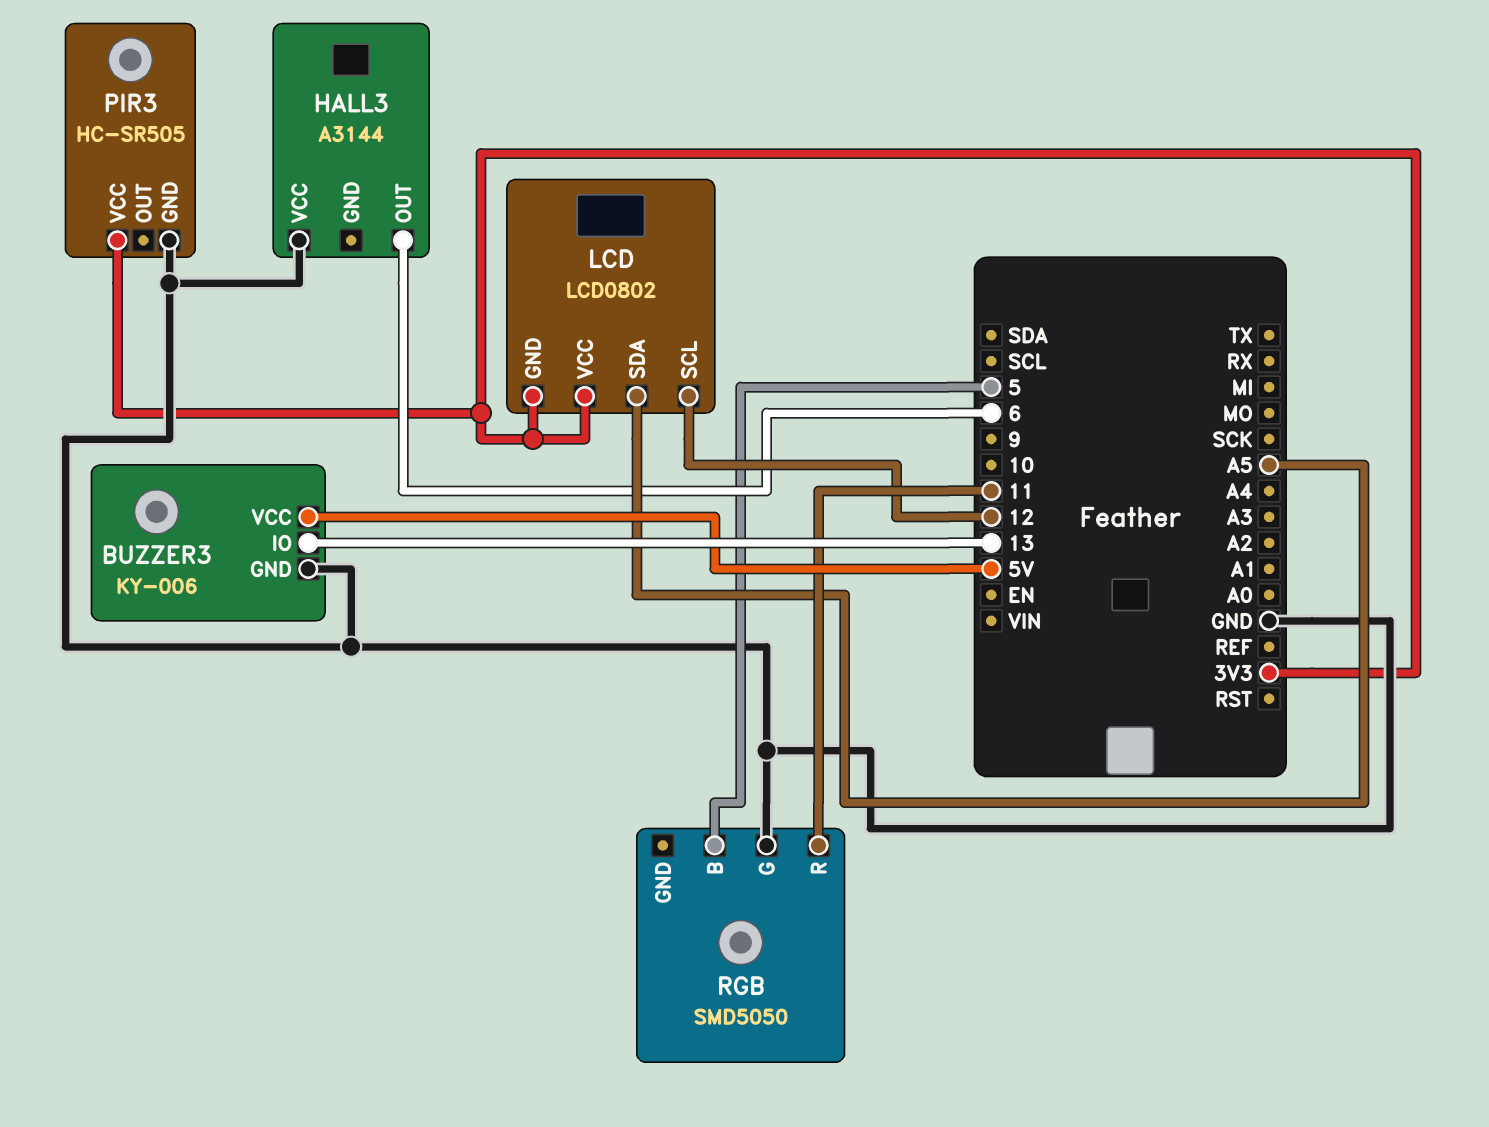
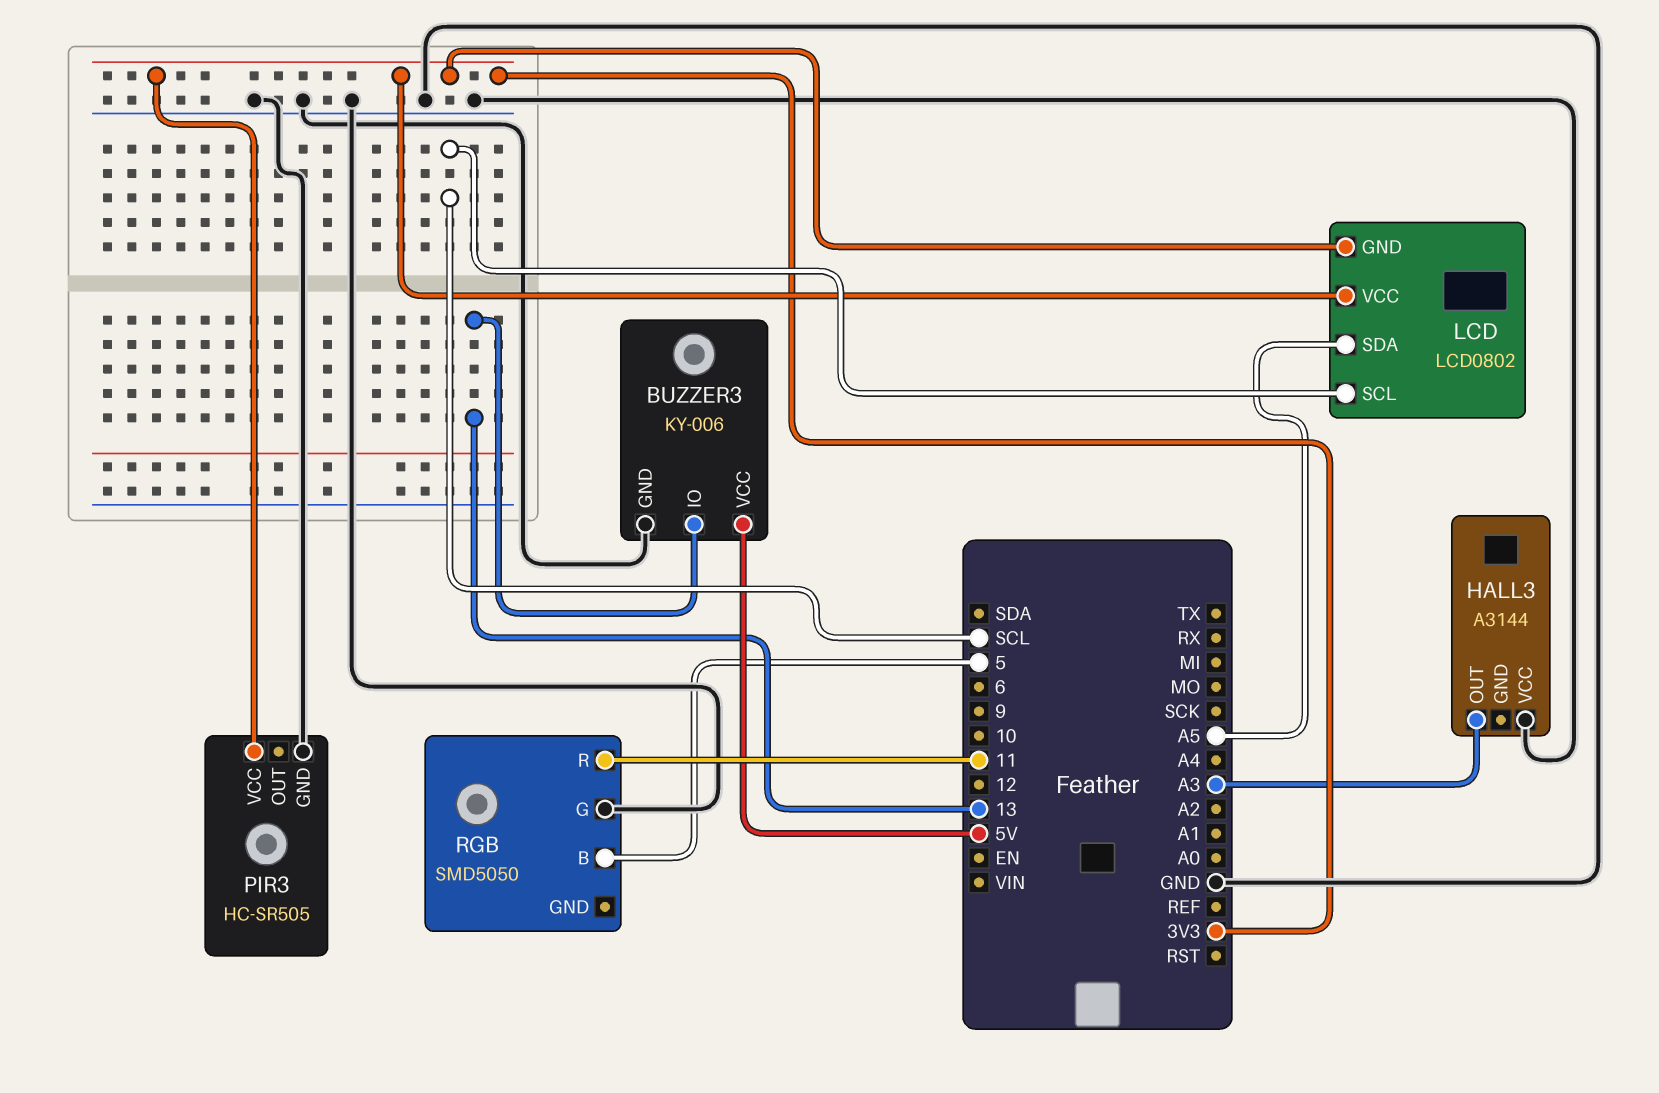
HALL3 pin OUT: 6 -> A3
LCD pin SCL: 12 -> SCL

